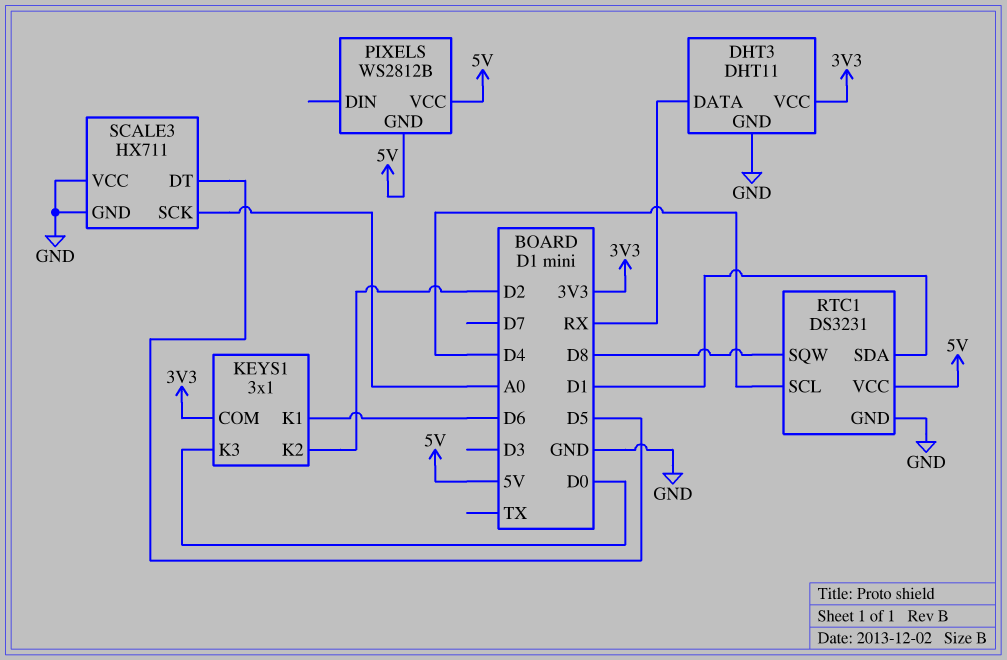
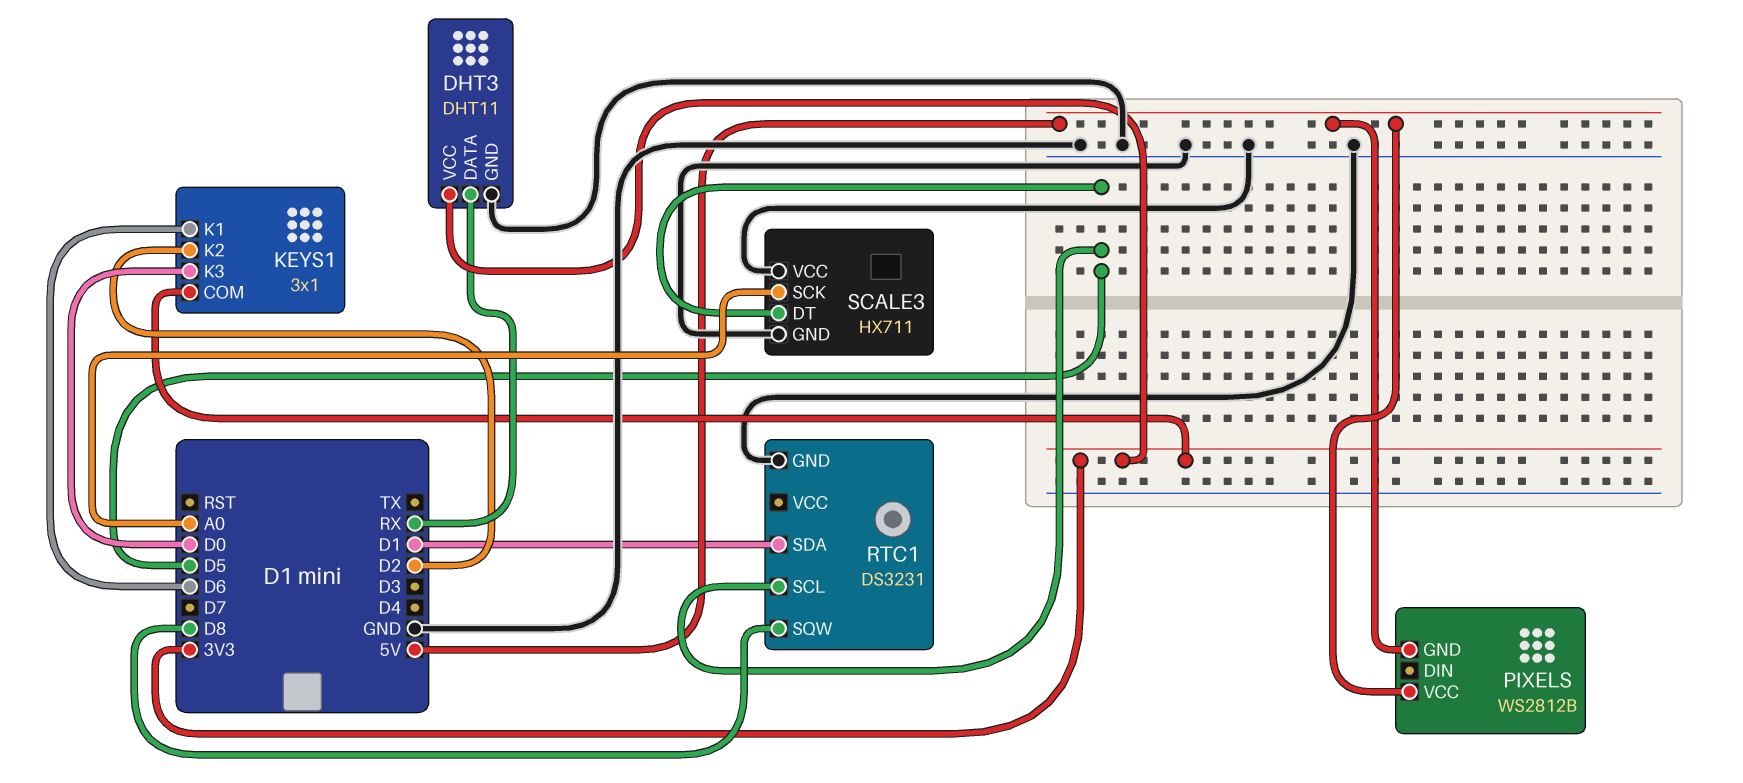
RTC1 pin SCL: D4 -> D5
RTC1 pin VCC: 5V -> none

